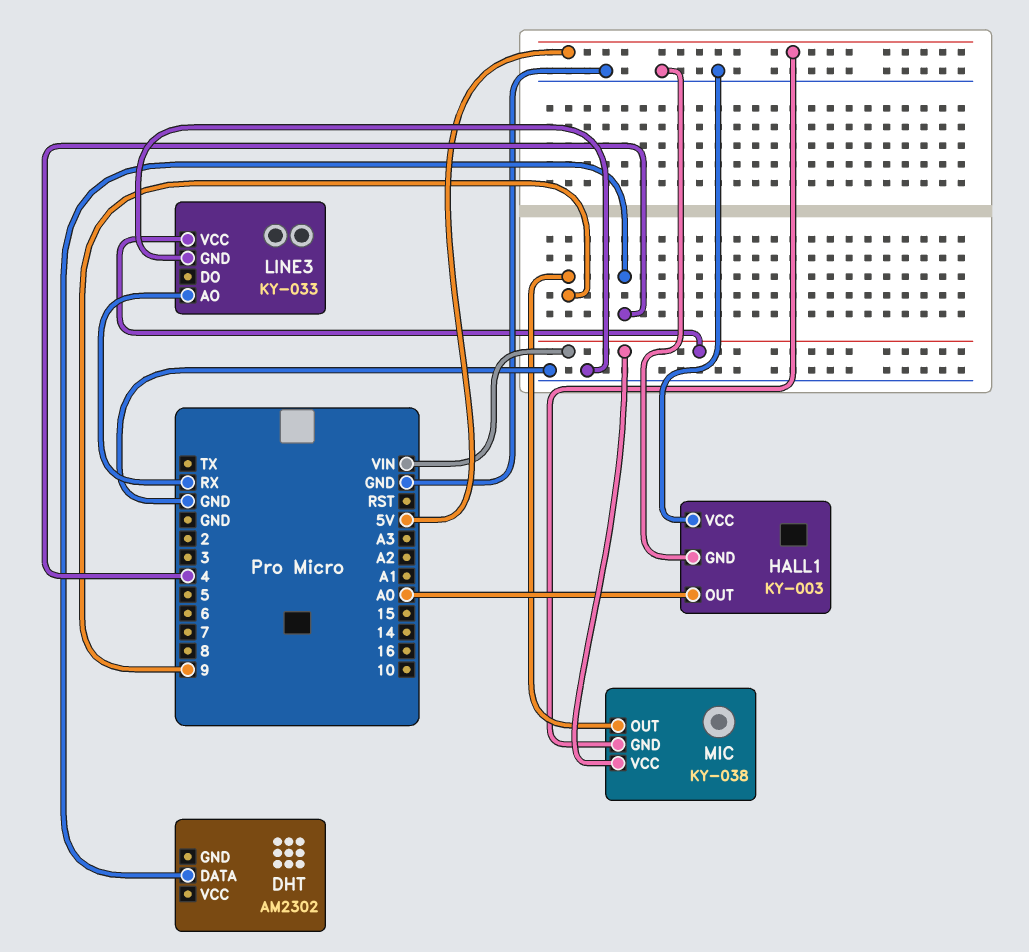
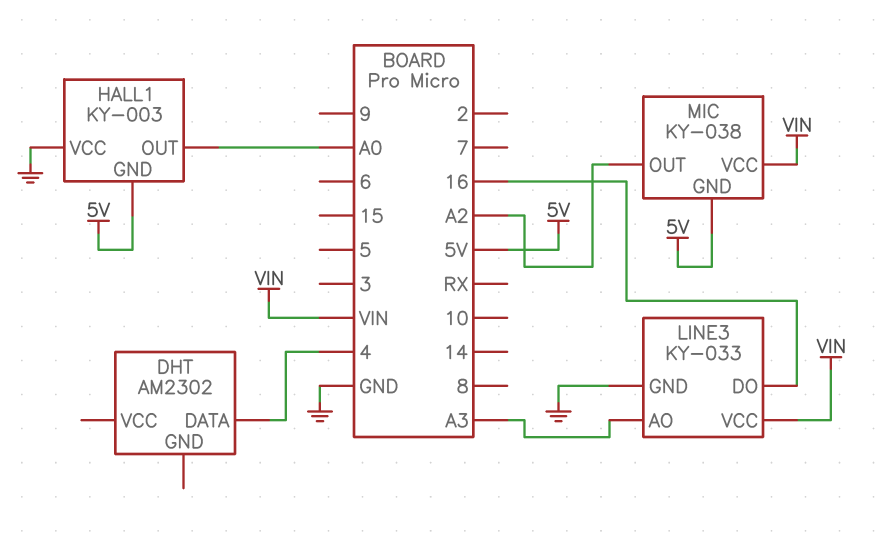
HALL1 pin GND: GND -> 5V
LINE3 pin AO: RX -> A3
LINE3 pin DO: none -> 16
MIC pin OUT: 9 -> A2

